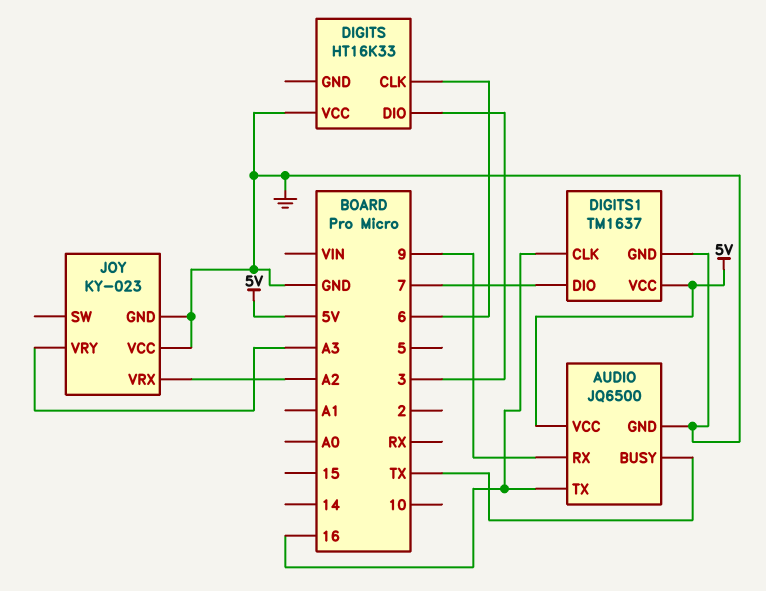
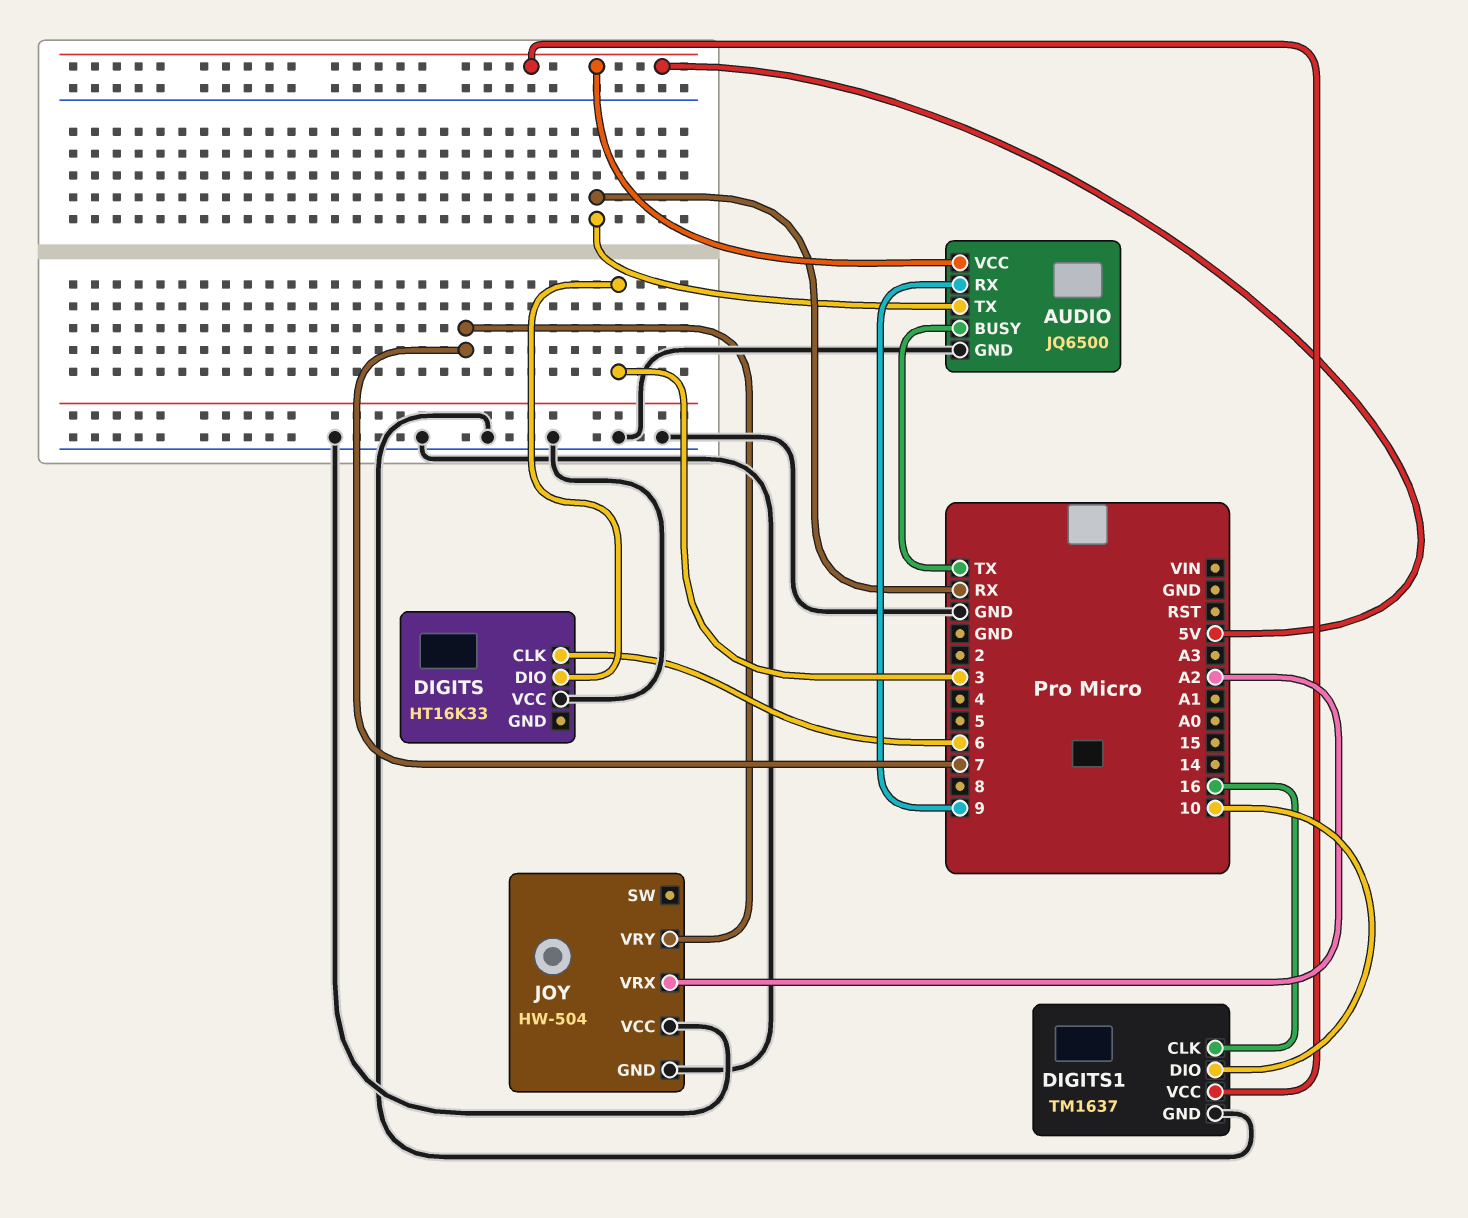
AUDIO pin TX: 16 -> RX
DIGITS1 pin DIO: 7 -> 10
JOY: KY-023 -> HW-504
JOY pin VRY: A3 -> 7

